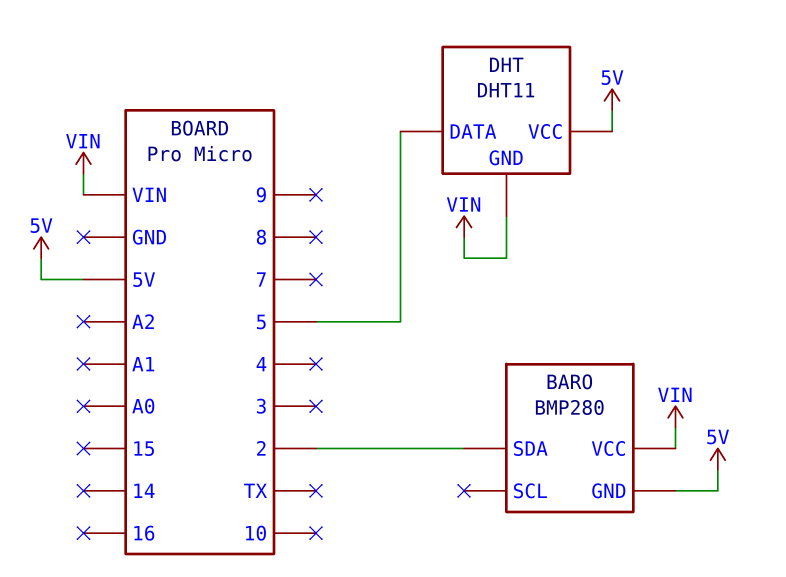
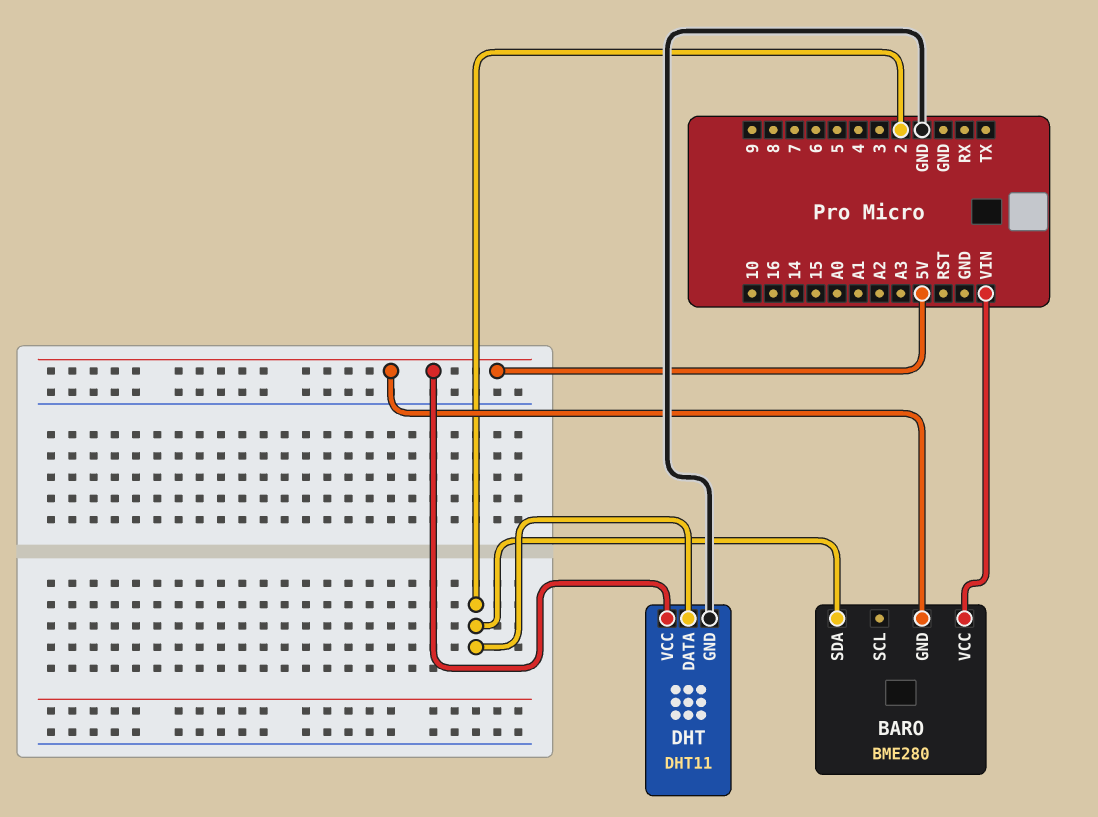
BARO: BMP280 -> BME280
DHT pin DATA: 5 -> 2
DHT pin GND: VIN -> GND

